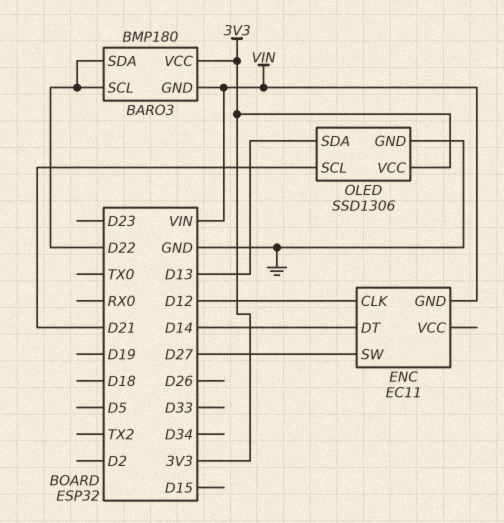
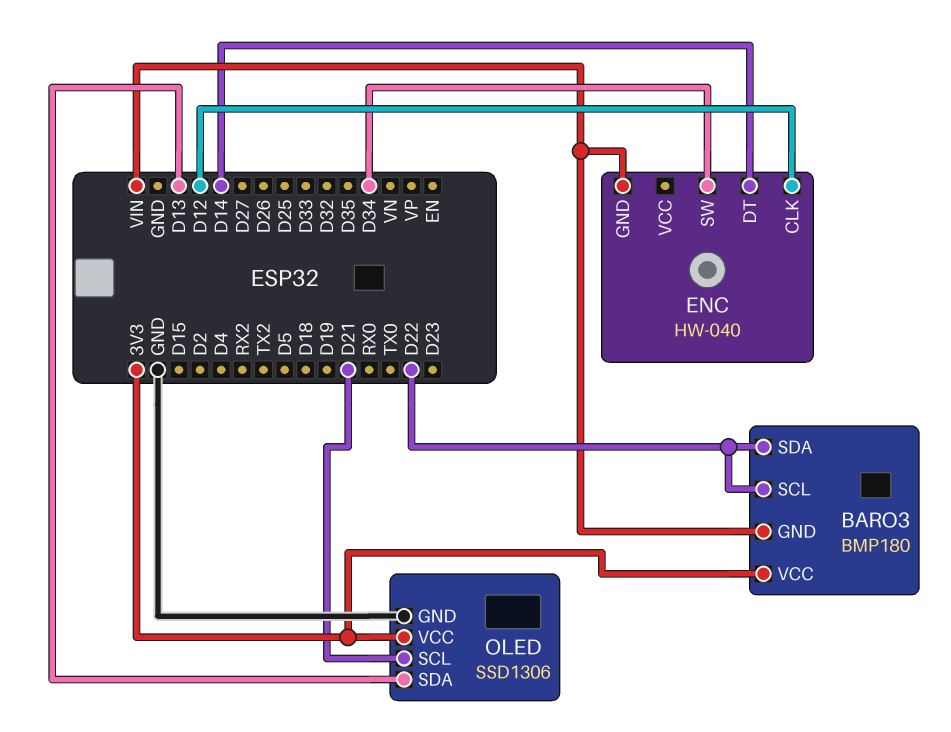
ENC: EC11 -> HW-040
ENC pin SW: D27 -> D34

